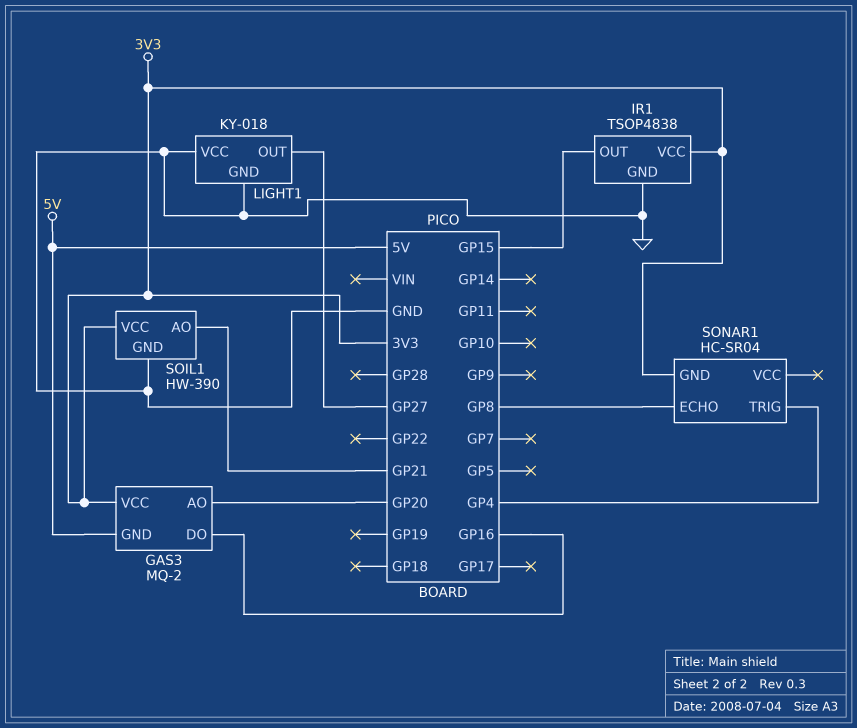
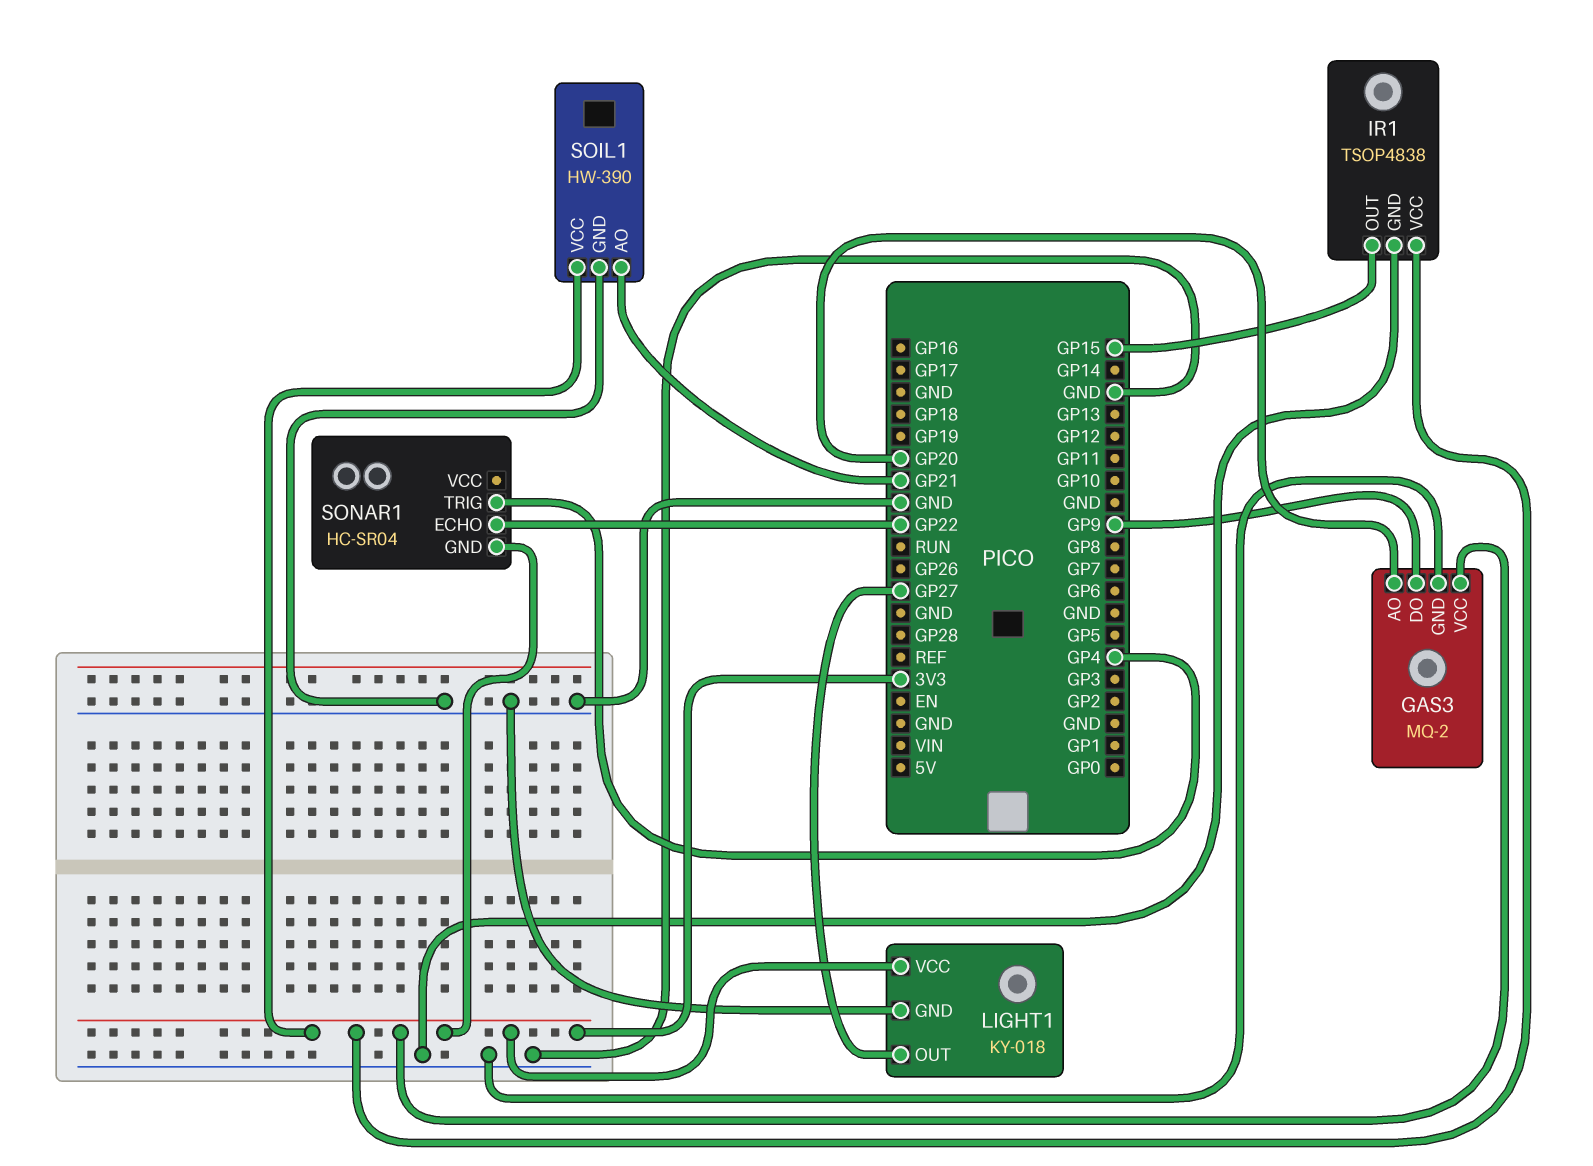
GAS3 pin DO: GP16 -> GP9
GAS3 pin GND: 5V -> GND
LIGHT1 pin VCC: GND -> 3V3
SONAR1 pin ECHO: GP8 -> GP22

